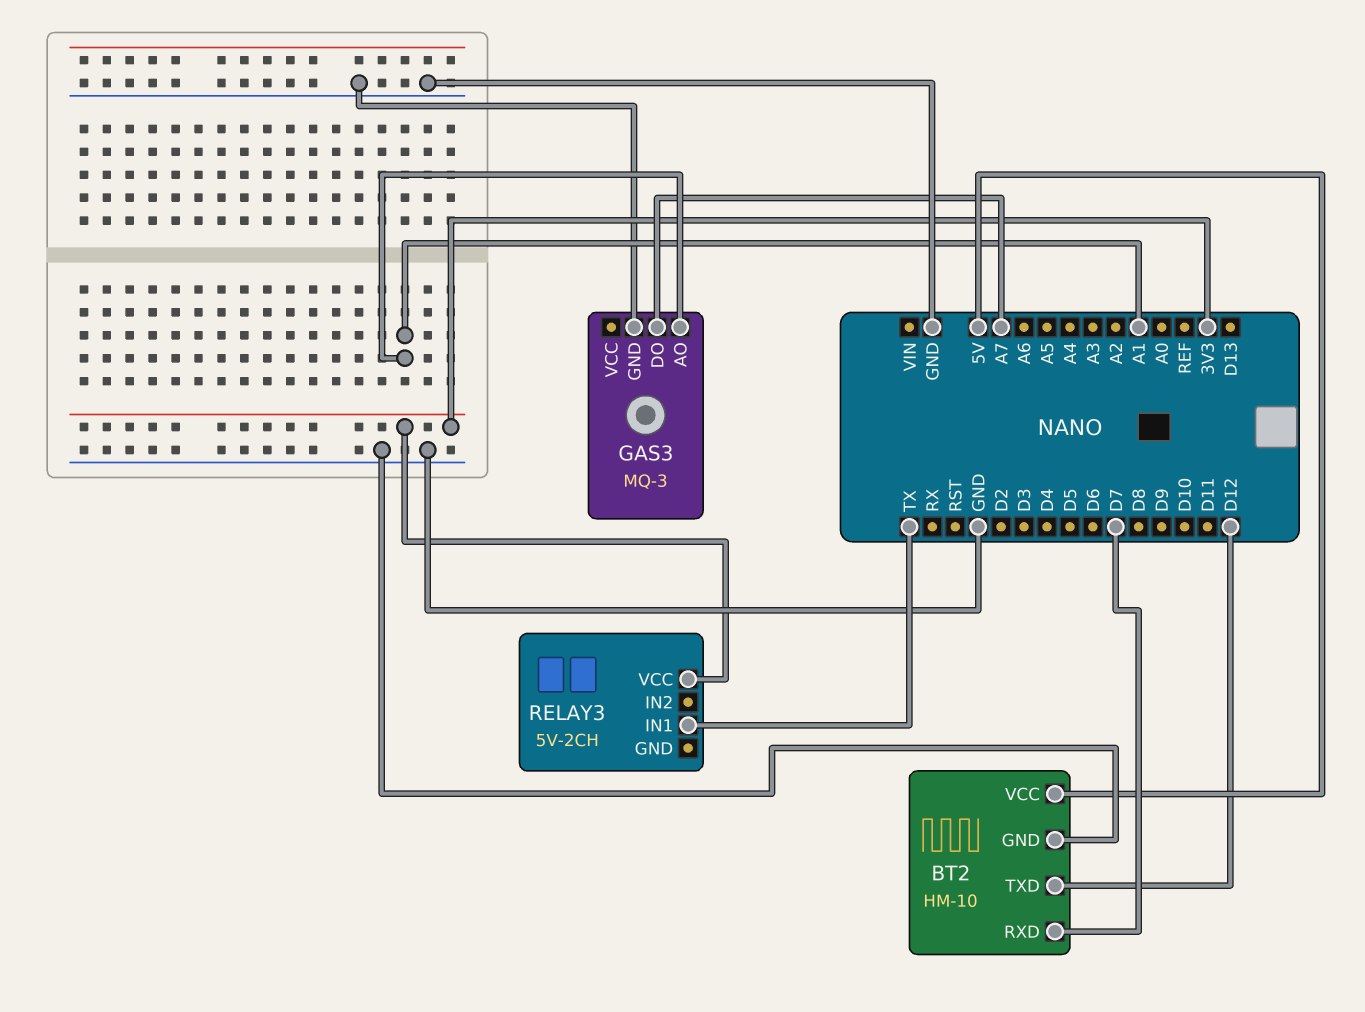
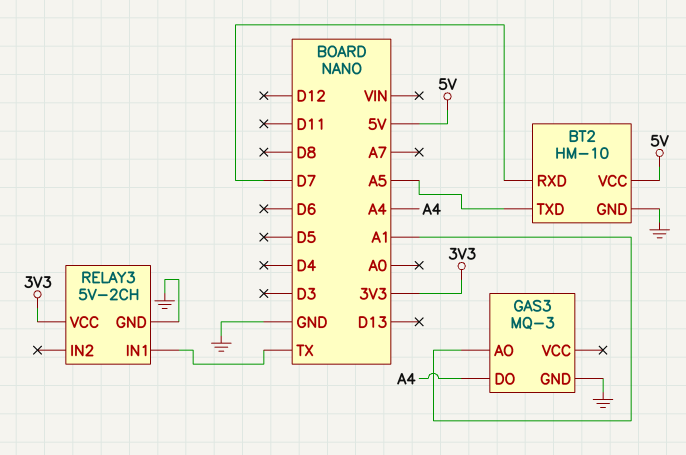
BT2 pin TXD: D12 -> A5
GAS3 pin DO: A7 -> A4
RELAY3 pin GND: none -> GND

